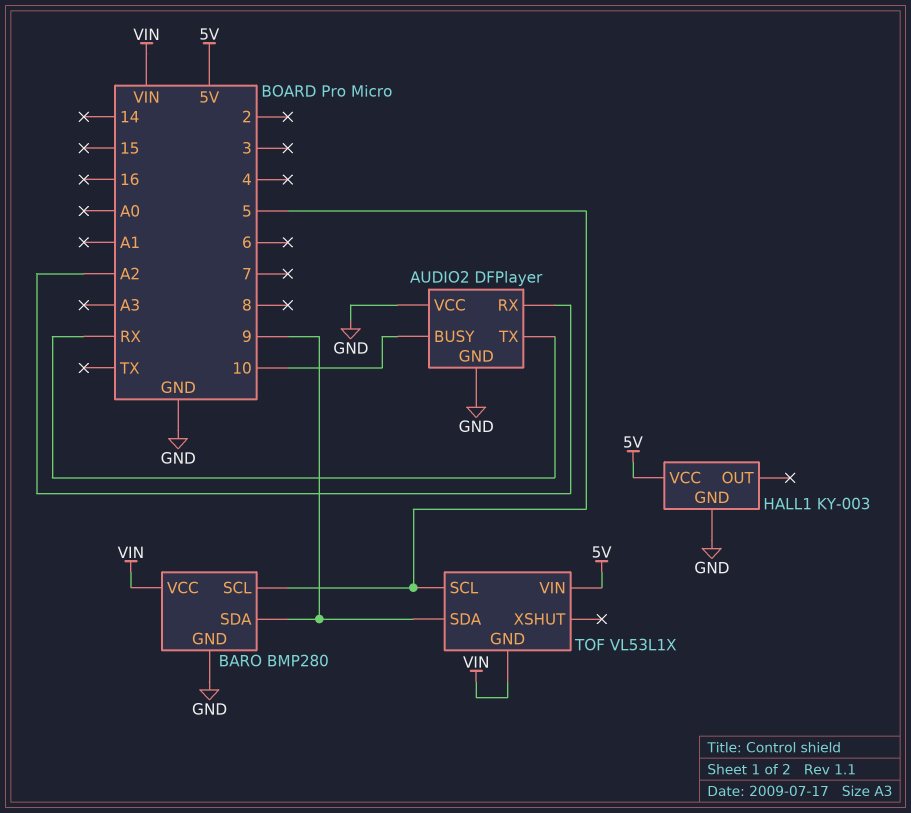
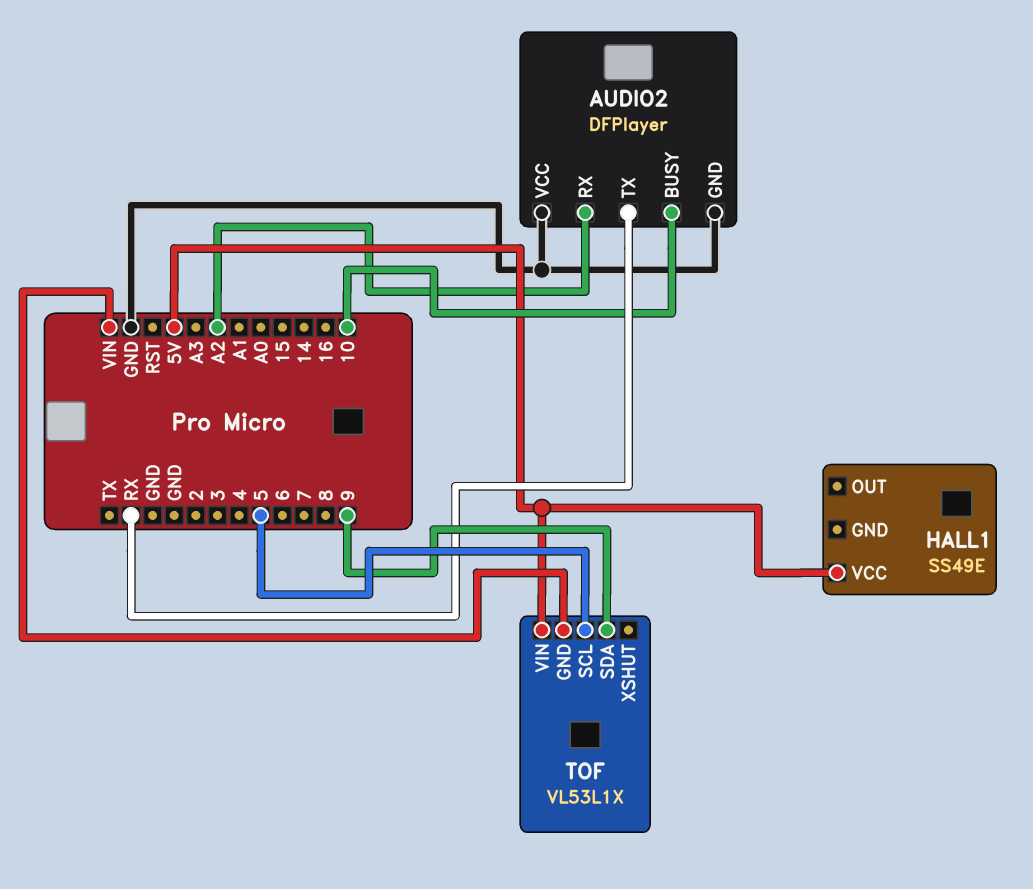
BARO: BMP280 -> none
BARO pin GND: GND -> none
BARO pin SCL: 5 -> none
BARO pin SDA: 9 -> none
BARO pin VCC: VIN -> none
HALL1: KY-003 -> SS49E
HALL1 pin GND: GND -> none

